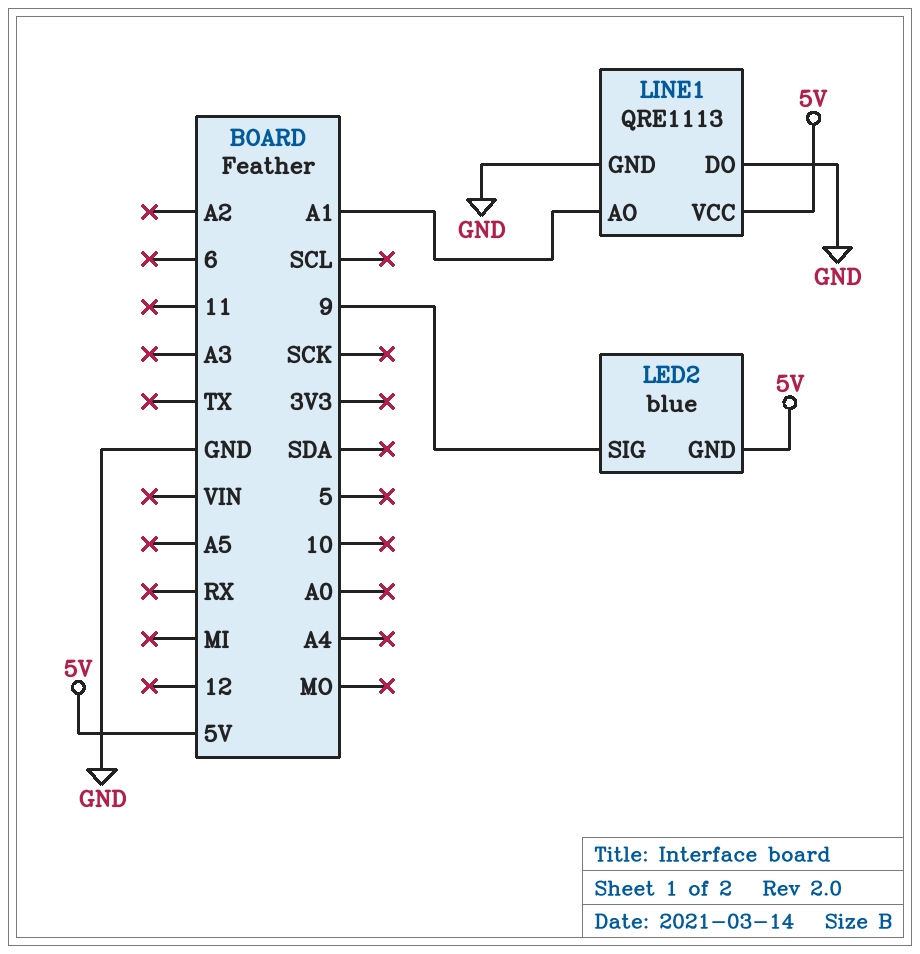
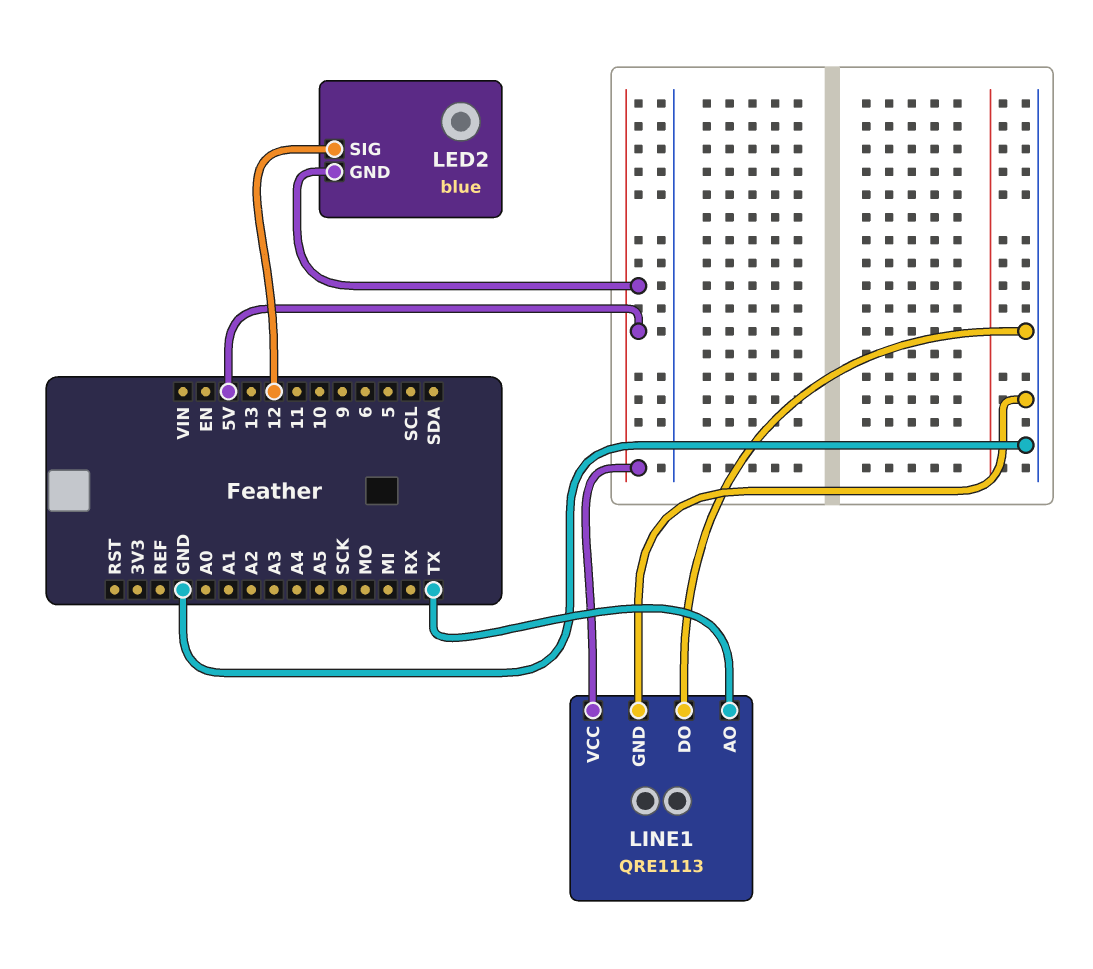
LED2 pin SIG: 9 -> 12
LINE1 pin AO: A1 -> TX

